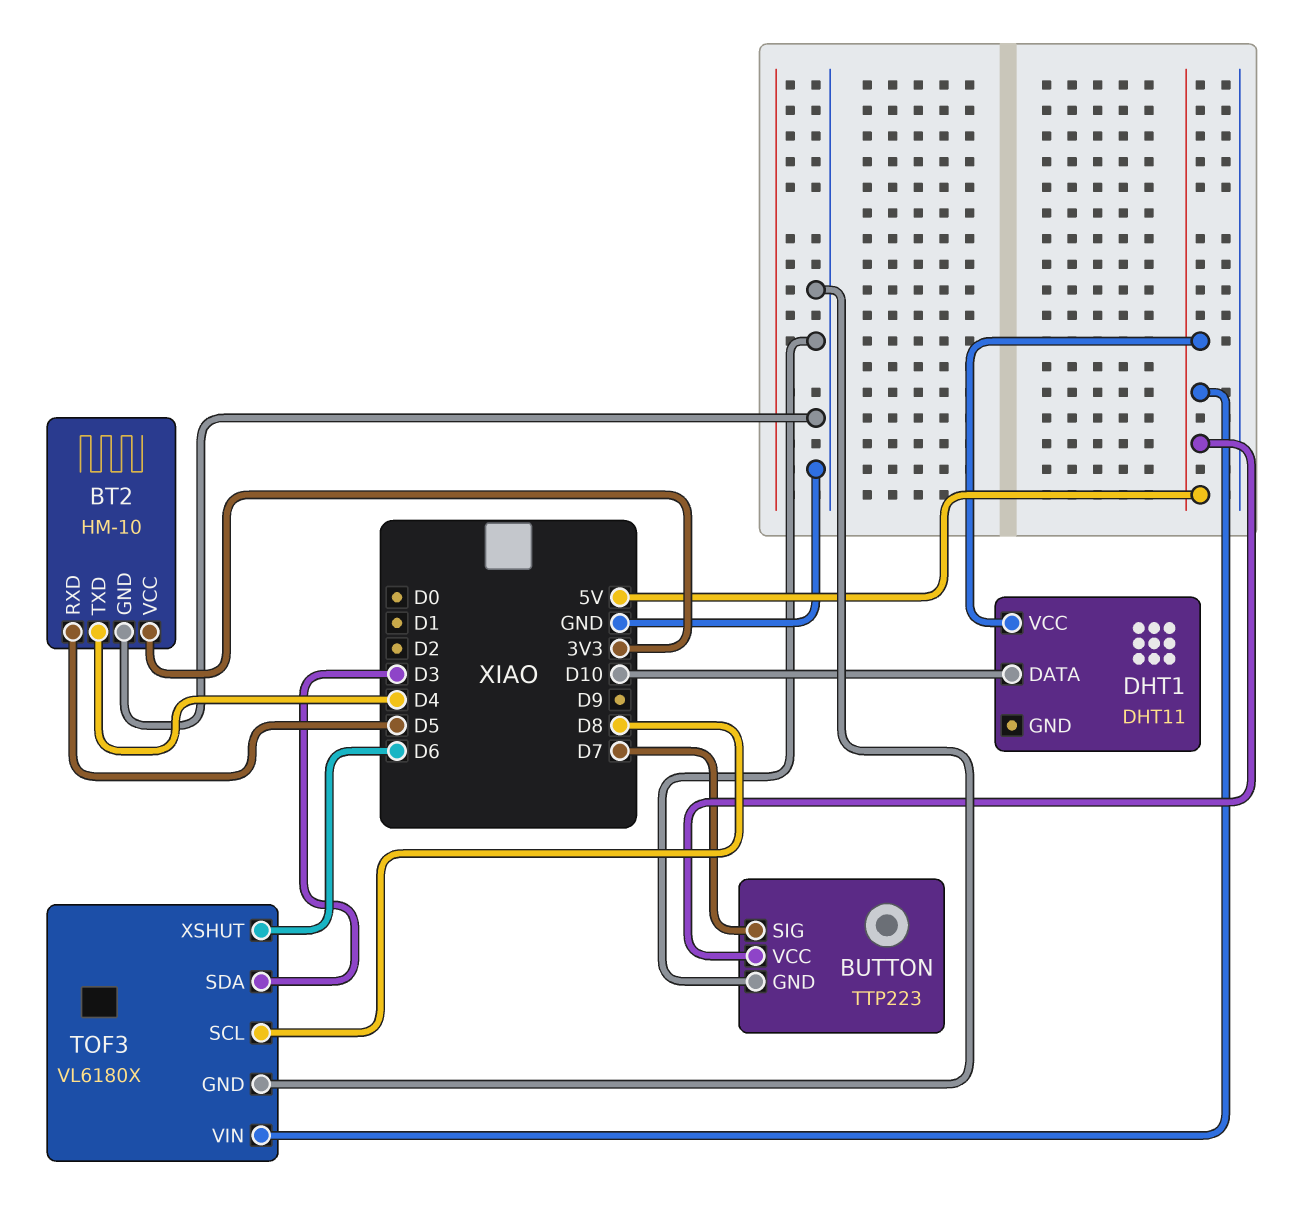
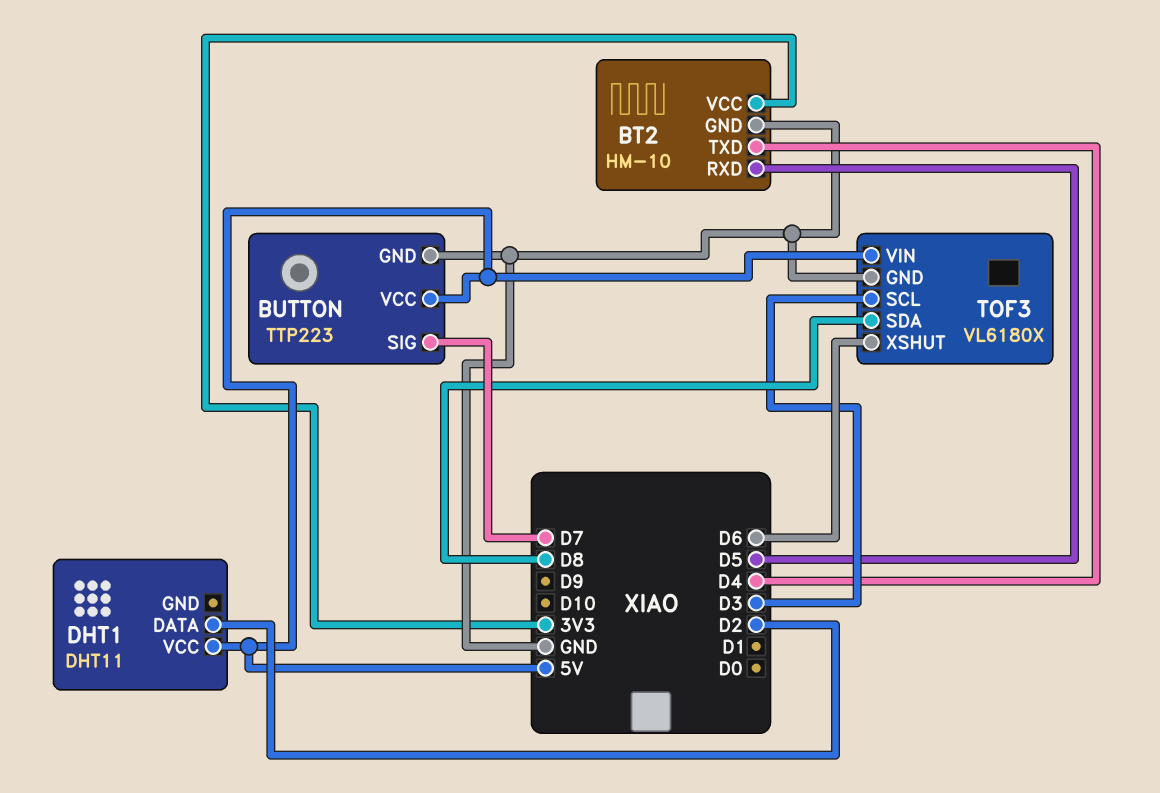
DHT1 pin DATA: D10 -> D2
TOF3 pin SCL: D8 -> D3
TOF3 pin SDA: D3 -> D8

